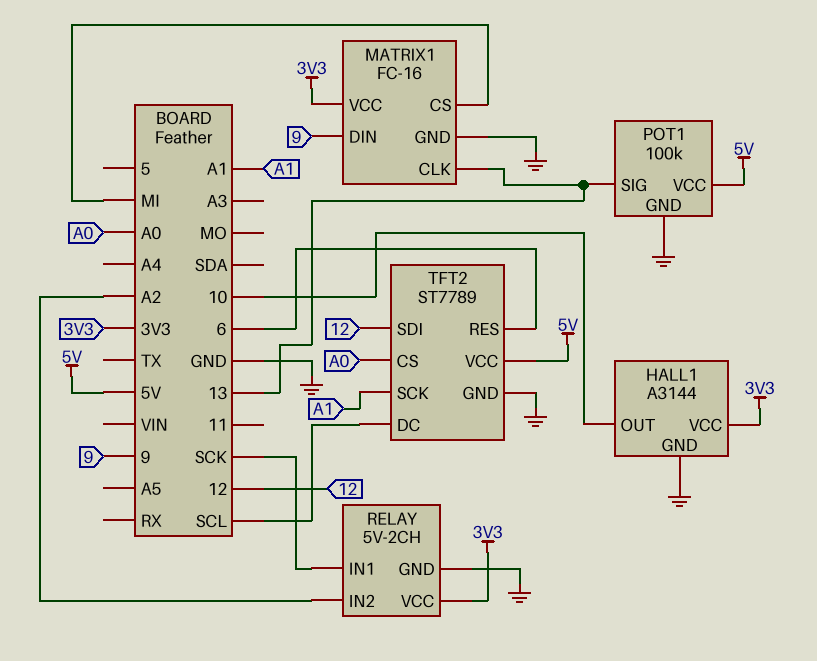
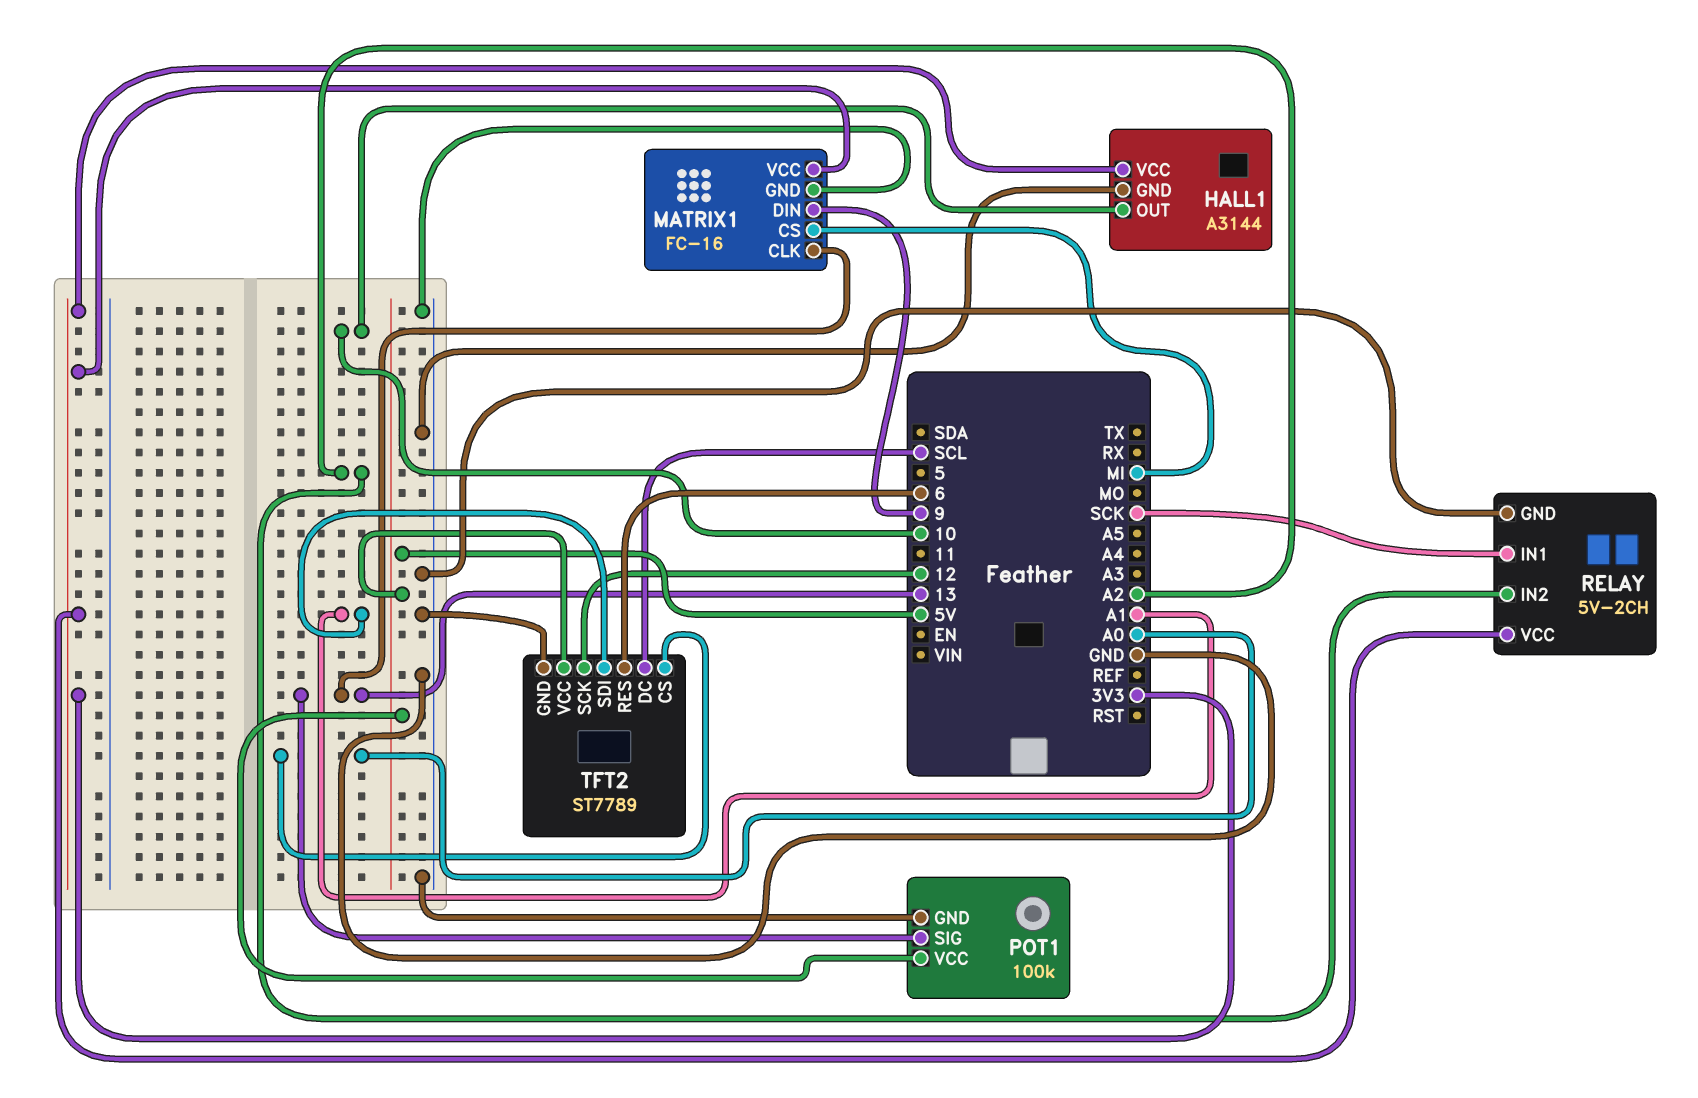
TFT2 pin SCK: A1 -> 12
TFT2 pin SDI: 12 -> A1

